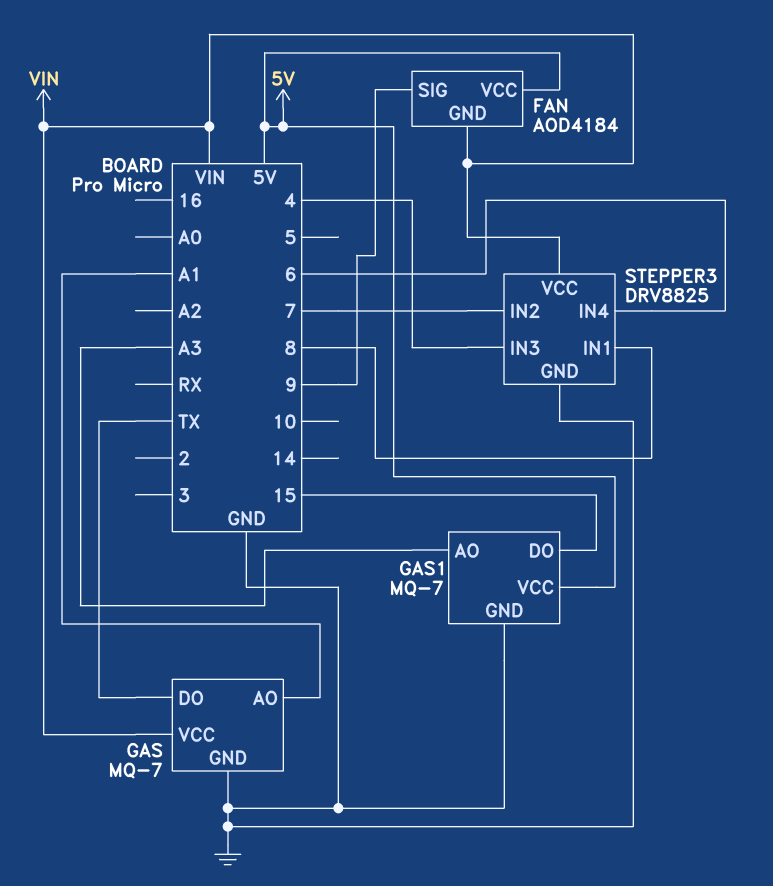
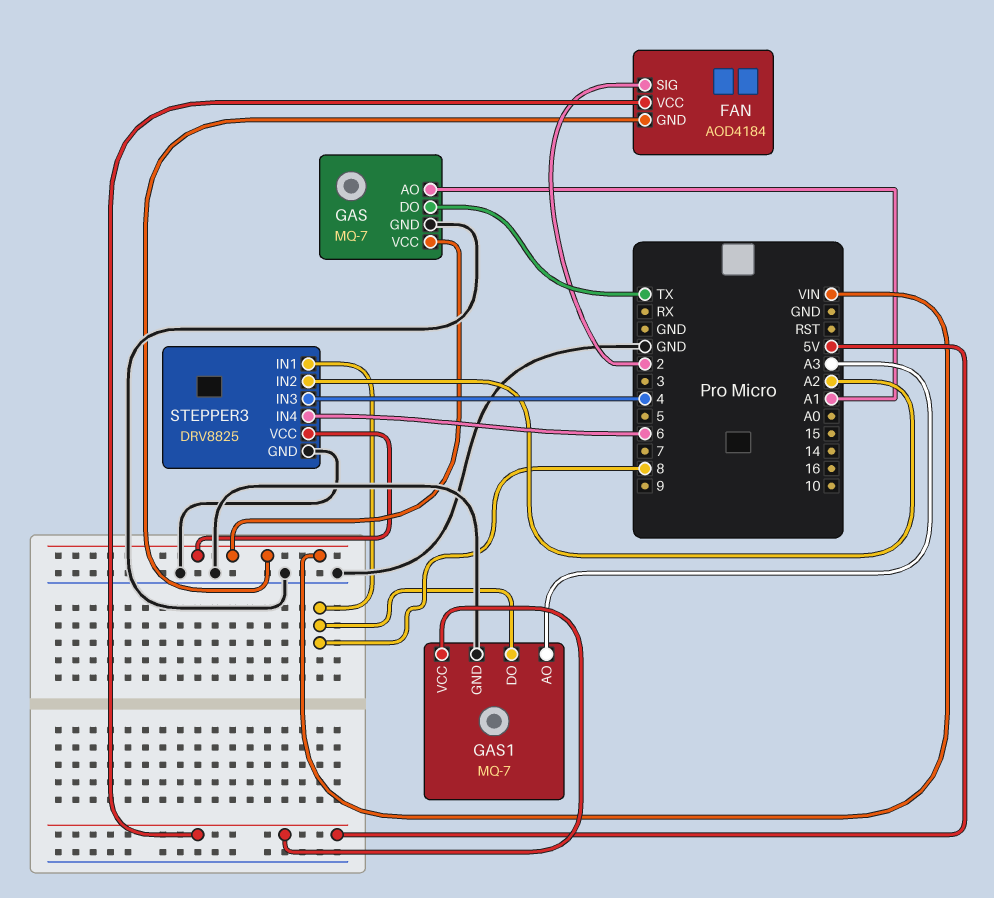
FAN pin SIG: 9 -> 2
GAS1 pin DO: 15 -> 8
STEPPER3 pin IN2: 7 -> A2

